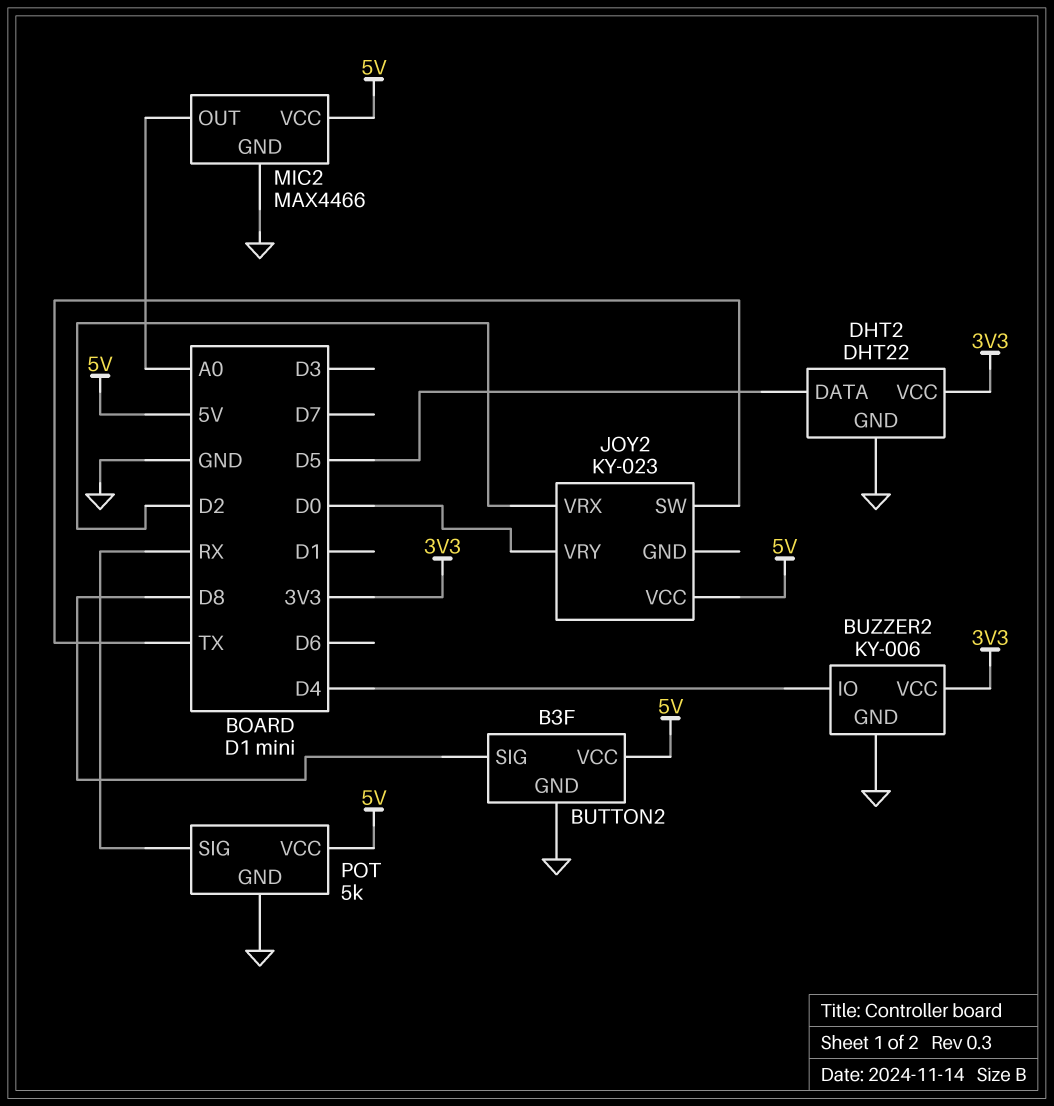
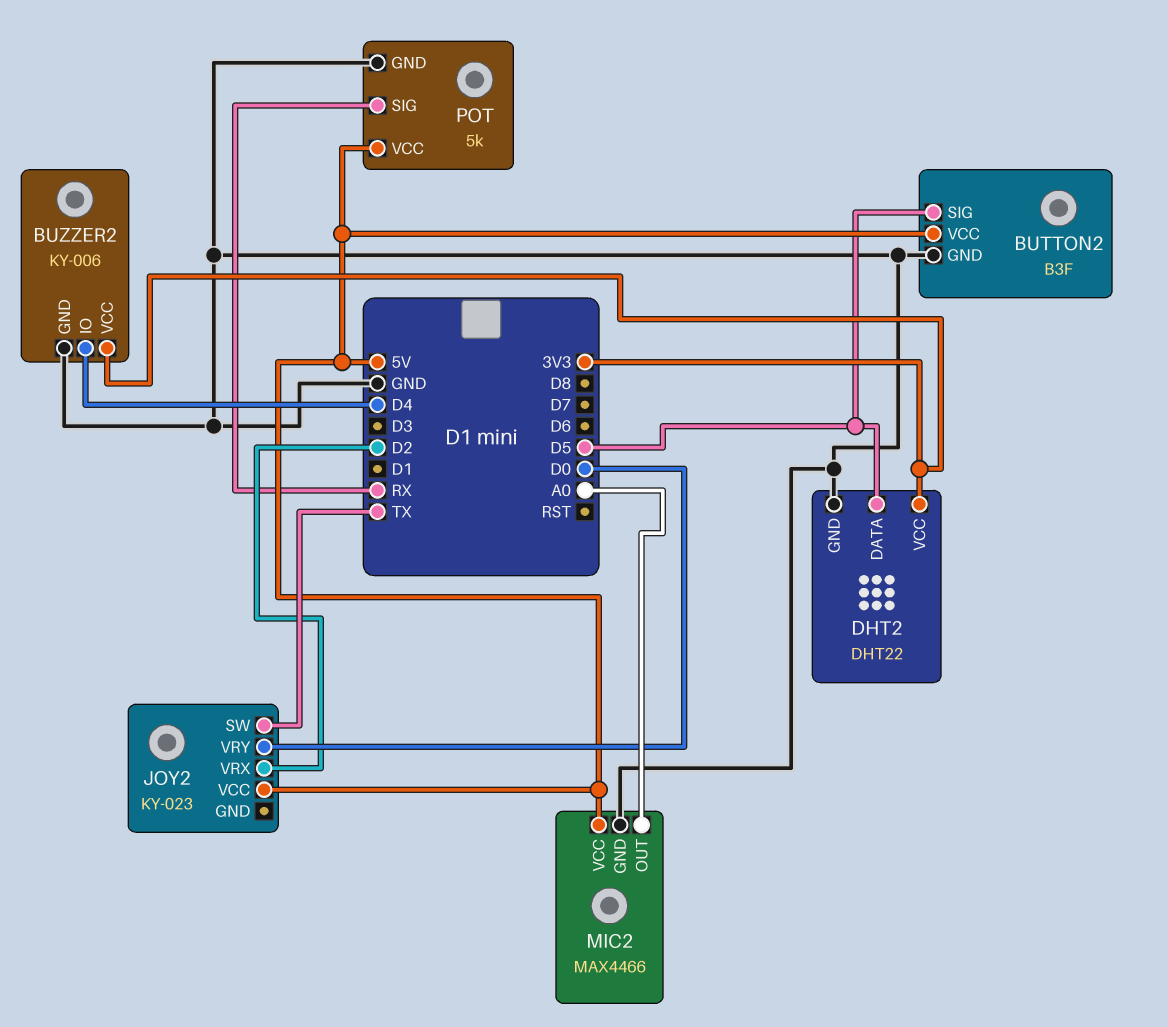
BUTTON2 pin SIG: D8 -> D5

